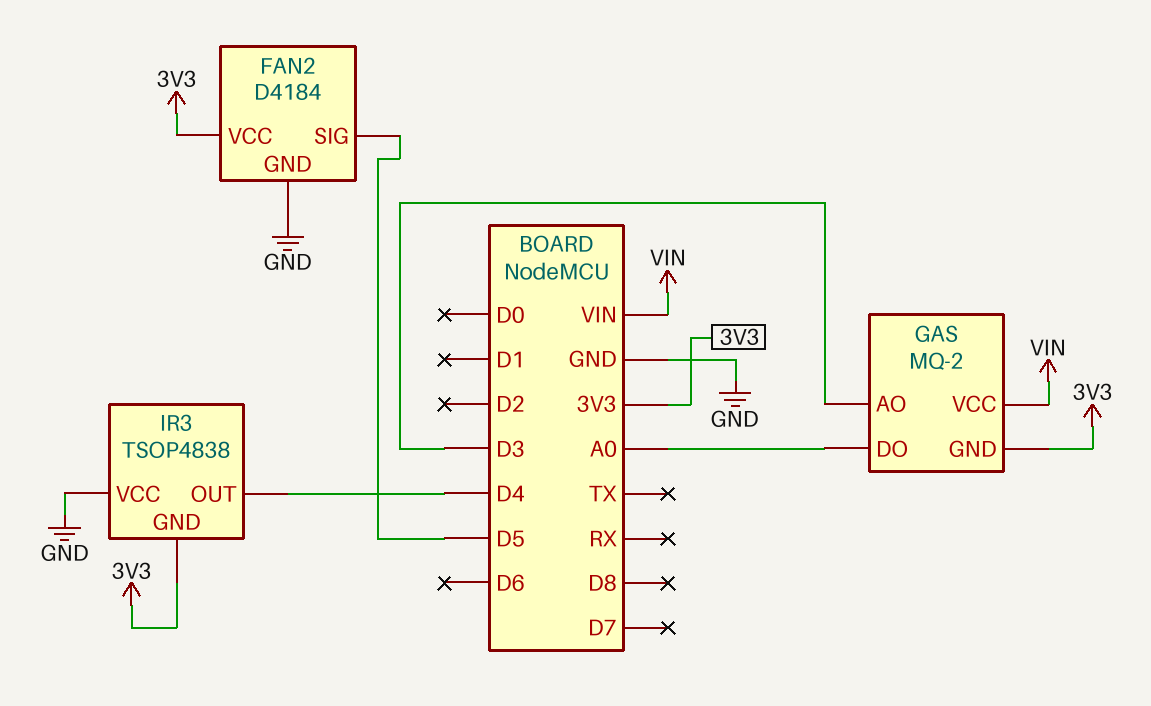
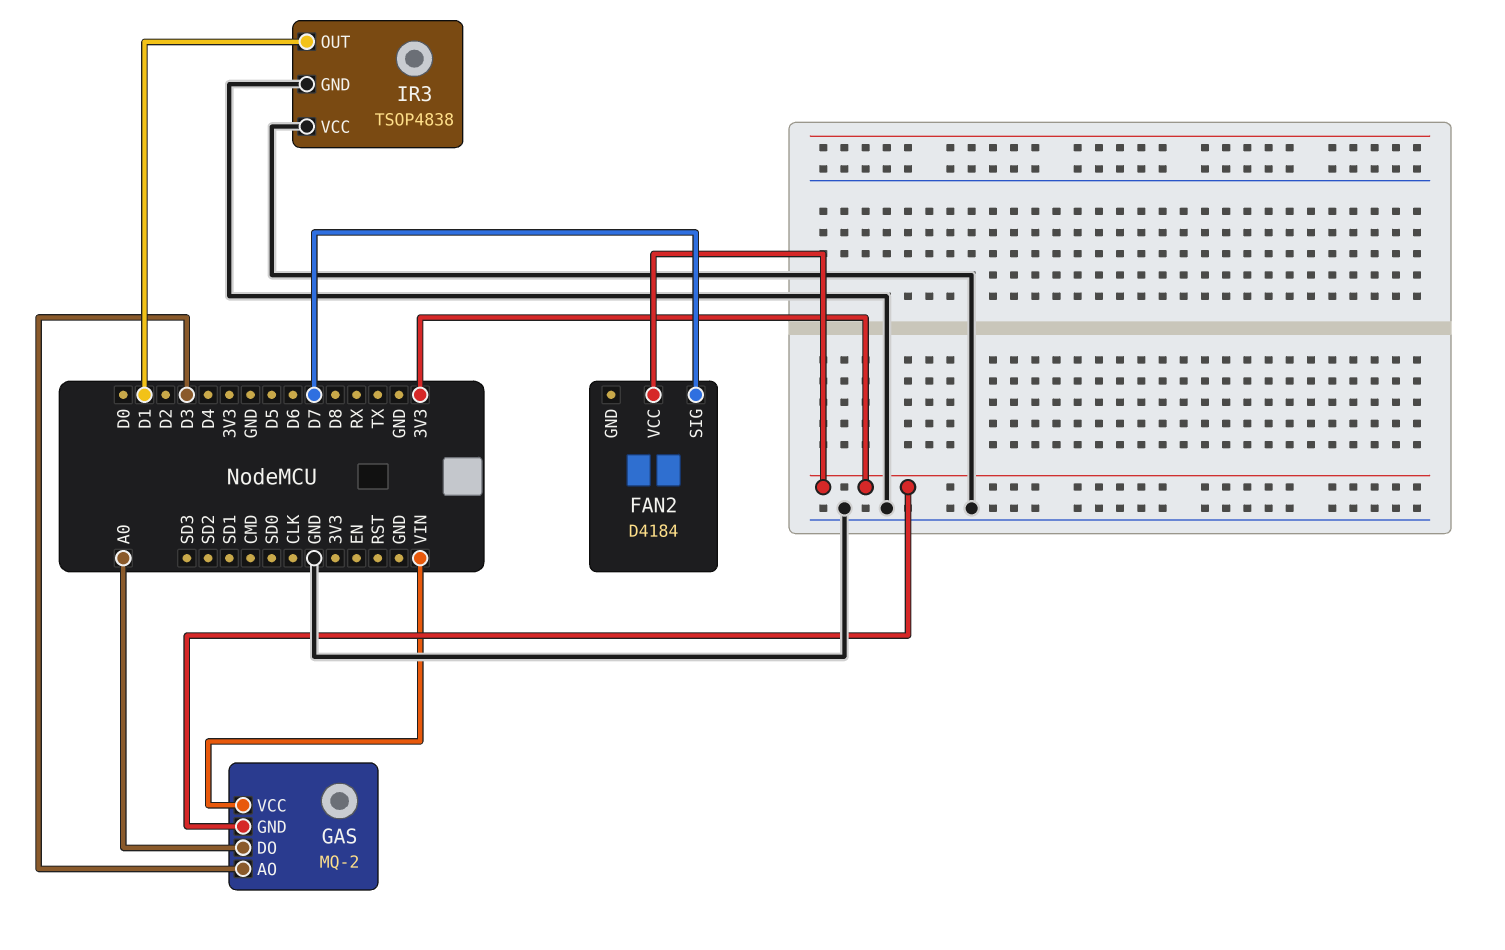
FAN2 pin GND: GND -> none
FAN2 pin SIG: D5 -> D7
IR3 pin GND: 3V3 -> GND
IR3 pin OUT: D4 -> D1

